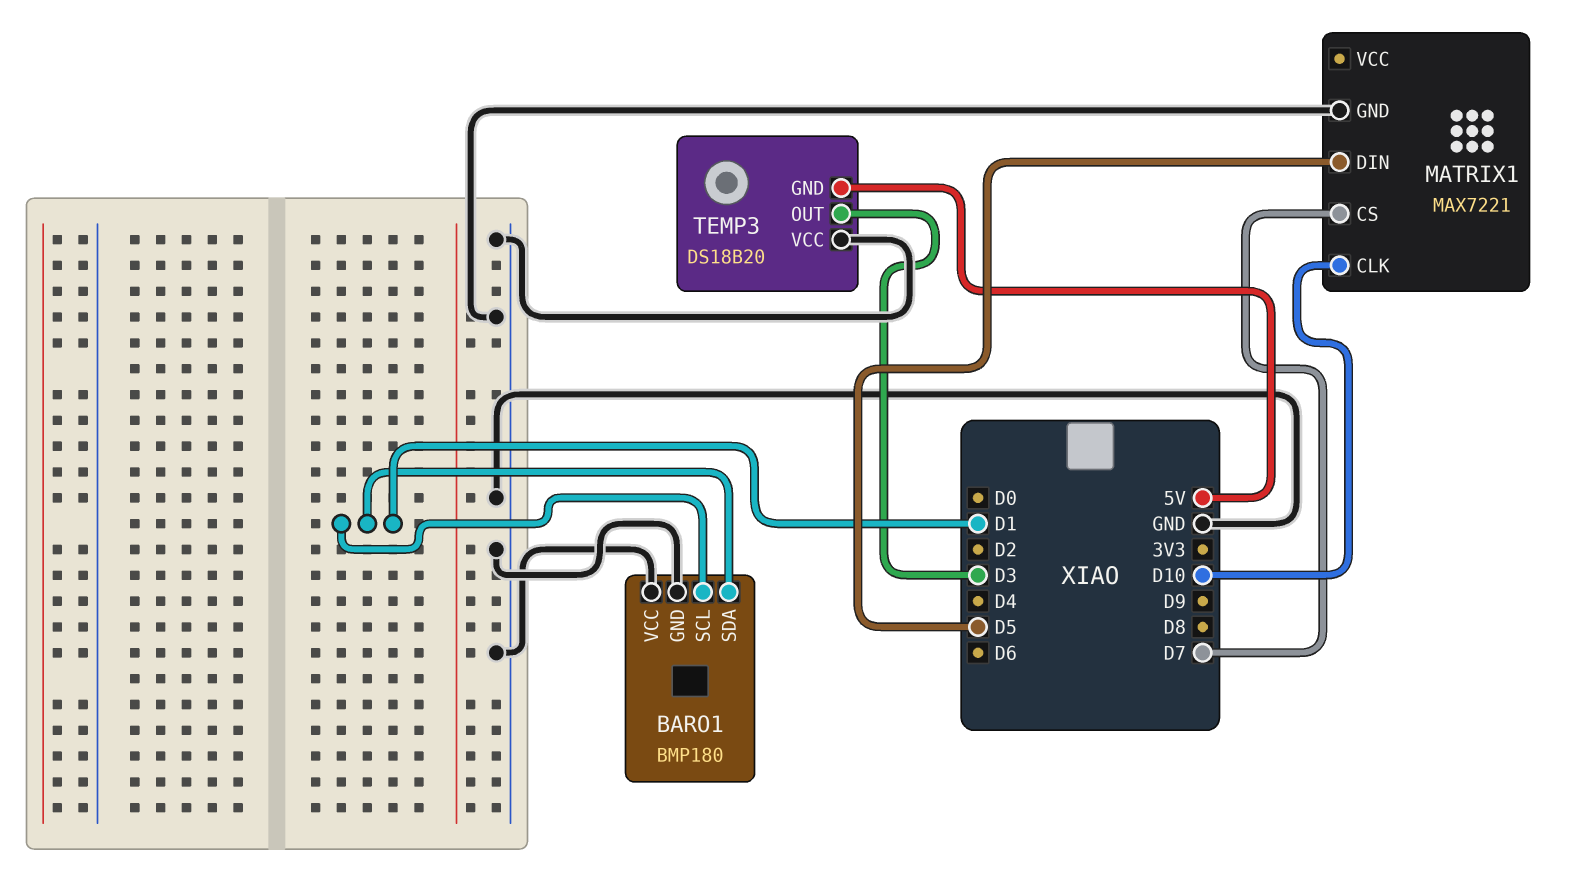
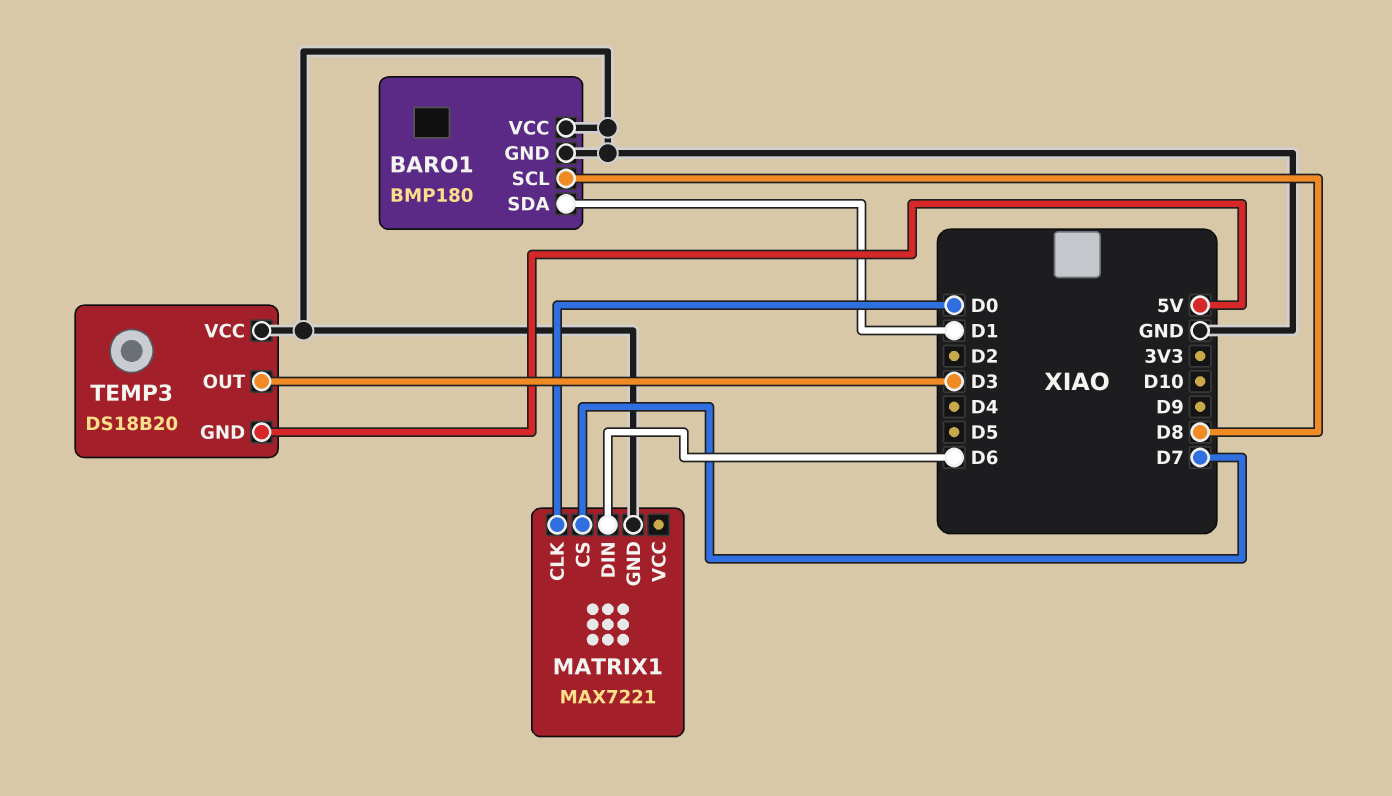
BARO1 pin SCL: D1 -> D8
MATRIX1 pin CLK: D10 -> D0
MATRIX1 pin DIN: D5 -> D6

